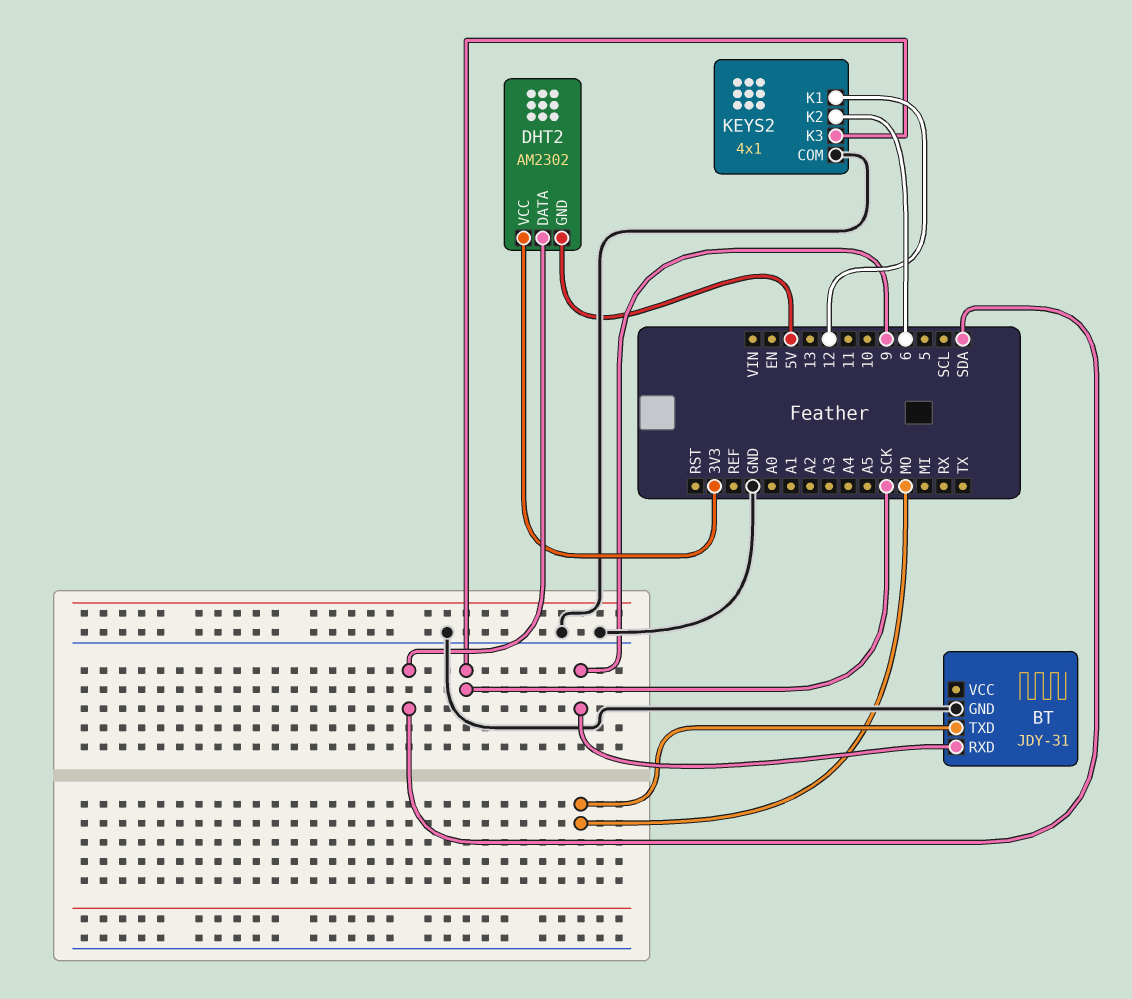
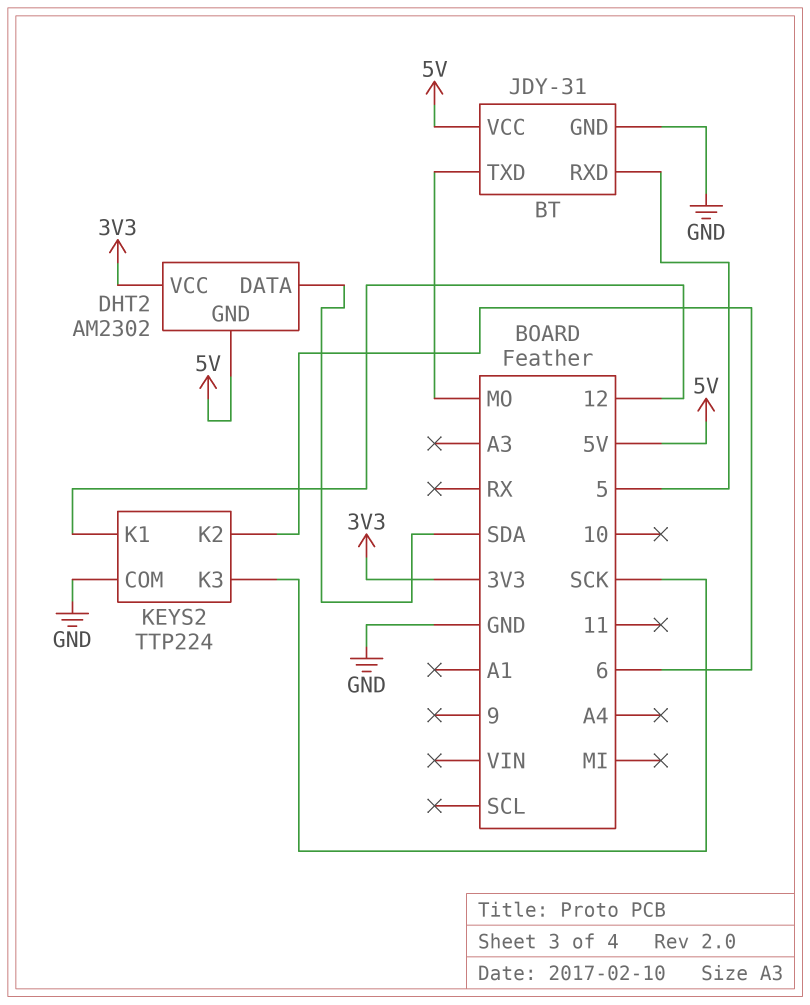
BT pin RXD: 9 -> 5
BT pin VCC: none -> 5V
KEYS2: 4x1 -> TTP224

